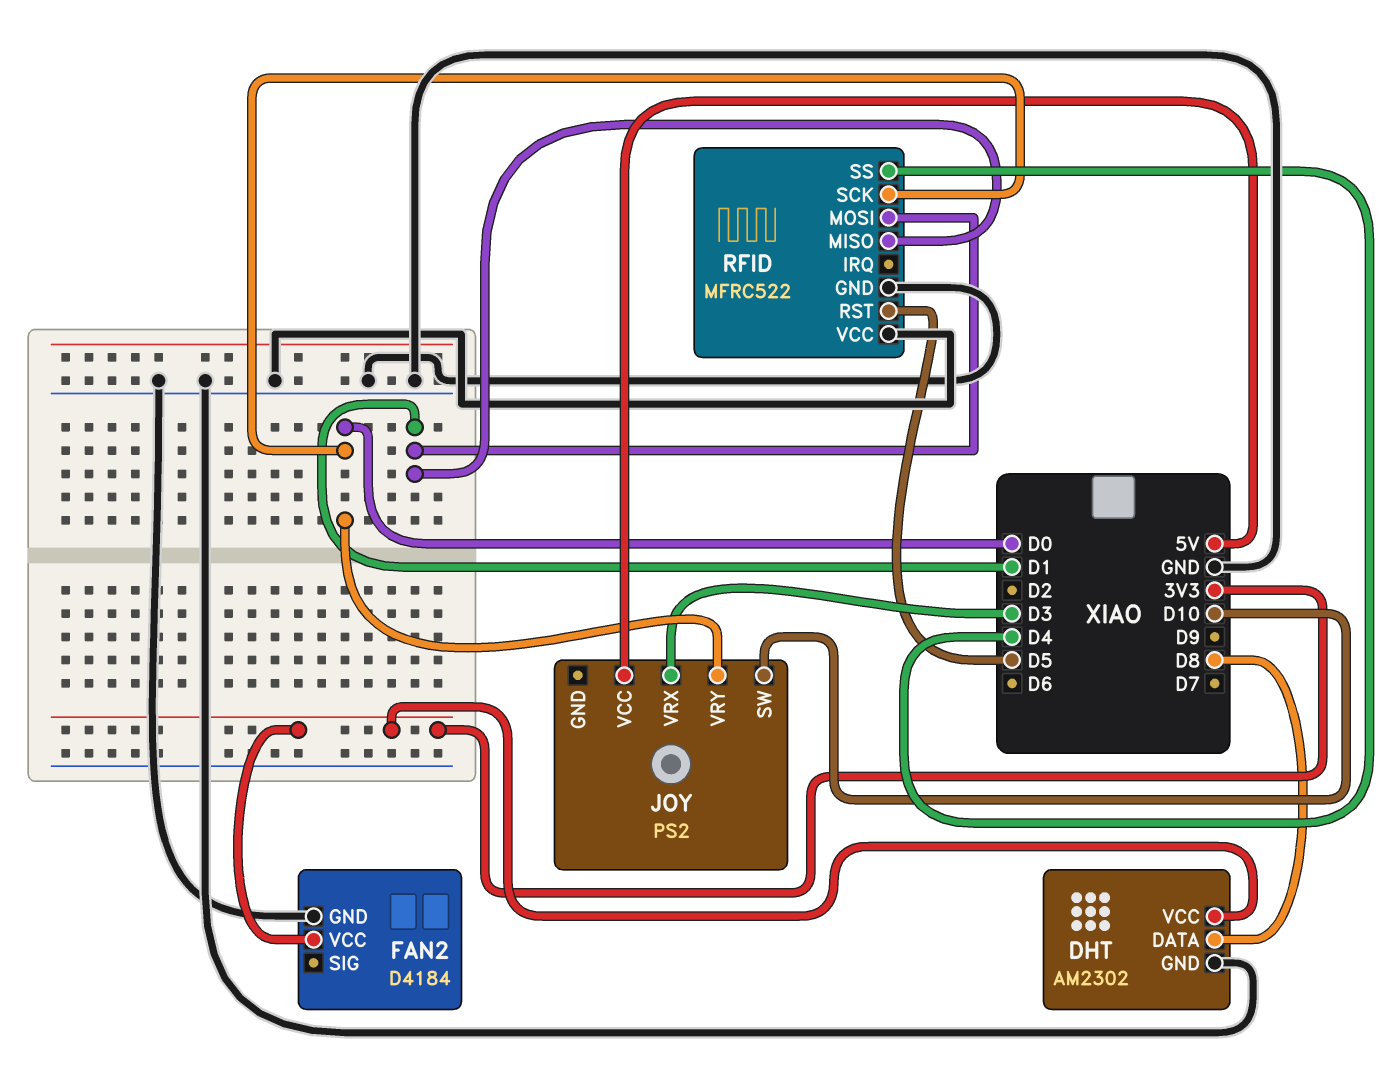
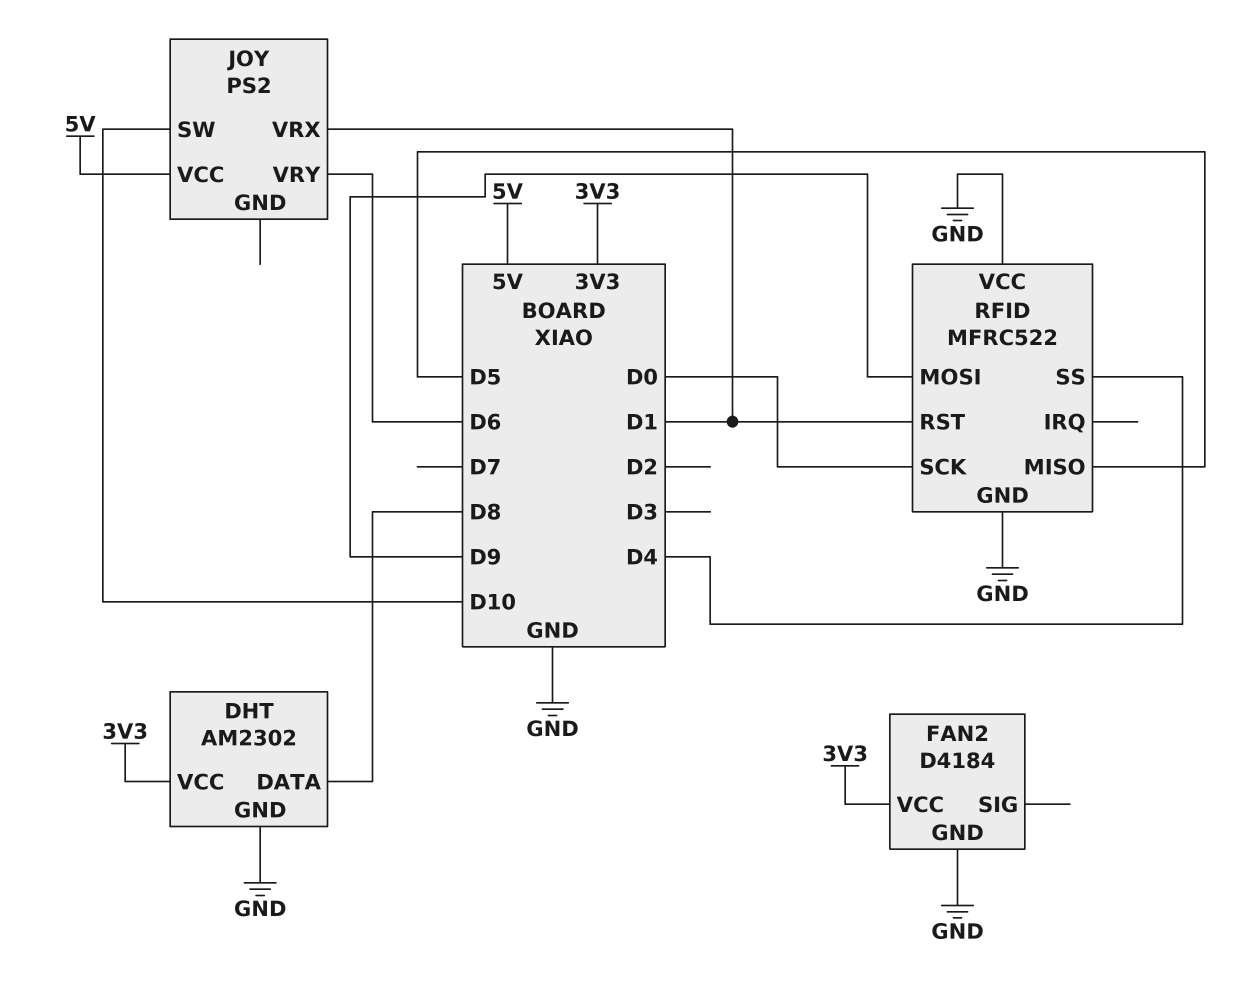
JOY pin VRX: D3 -> D1
JOY pin VRY: D0 -> D6
RFID pin MISO: D1 -> D5
RFID pin MOSI: D1 -> D9
RFID pin RST: D5 -> D1

